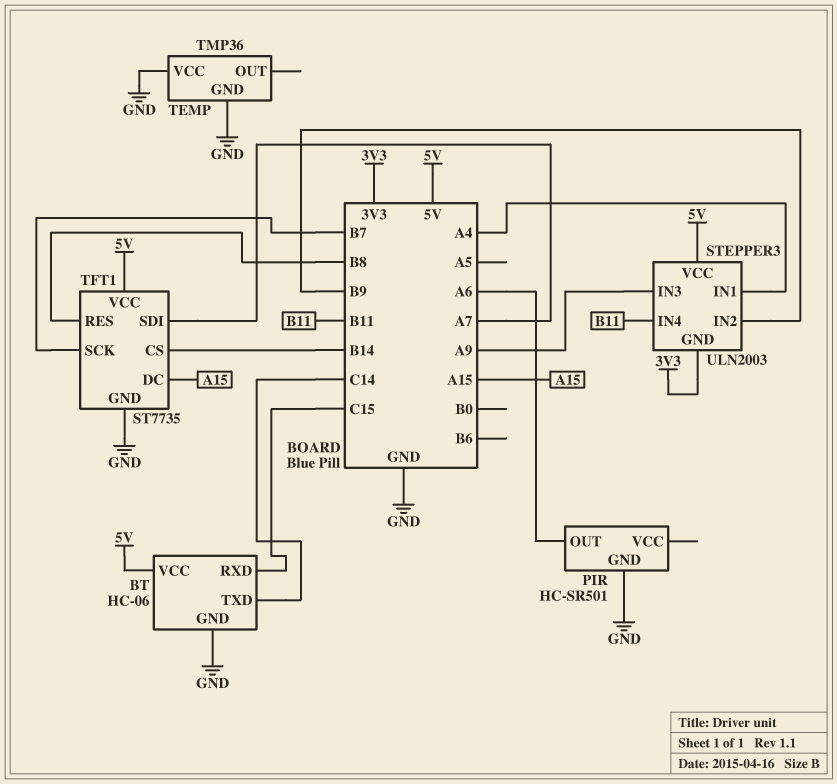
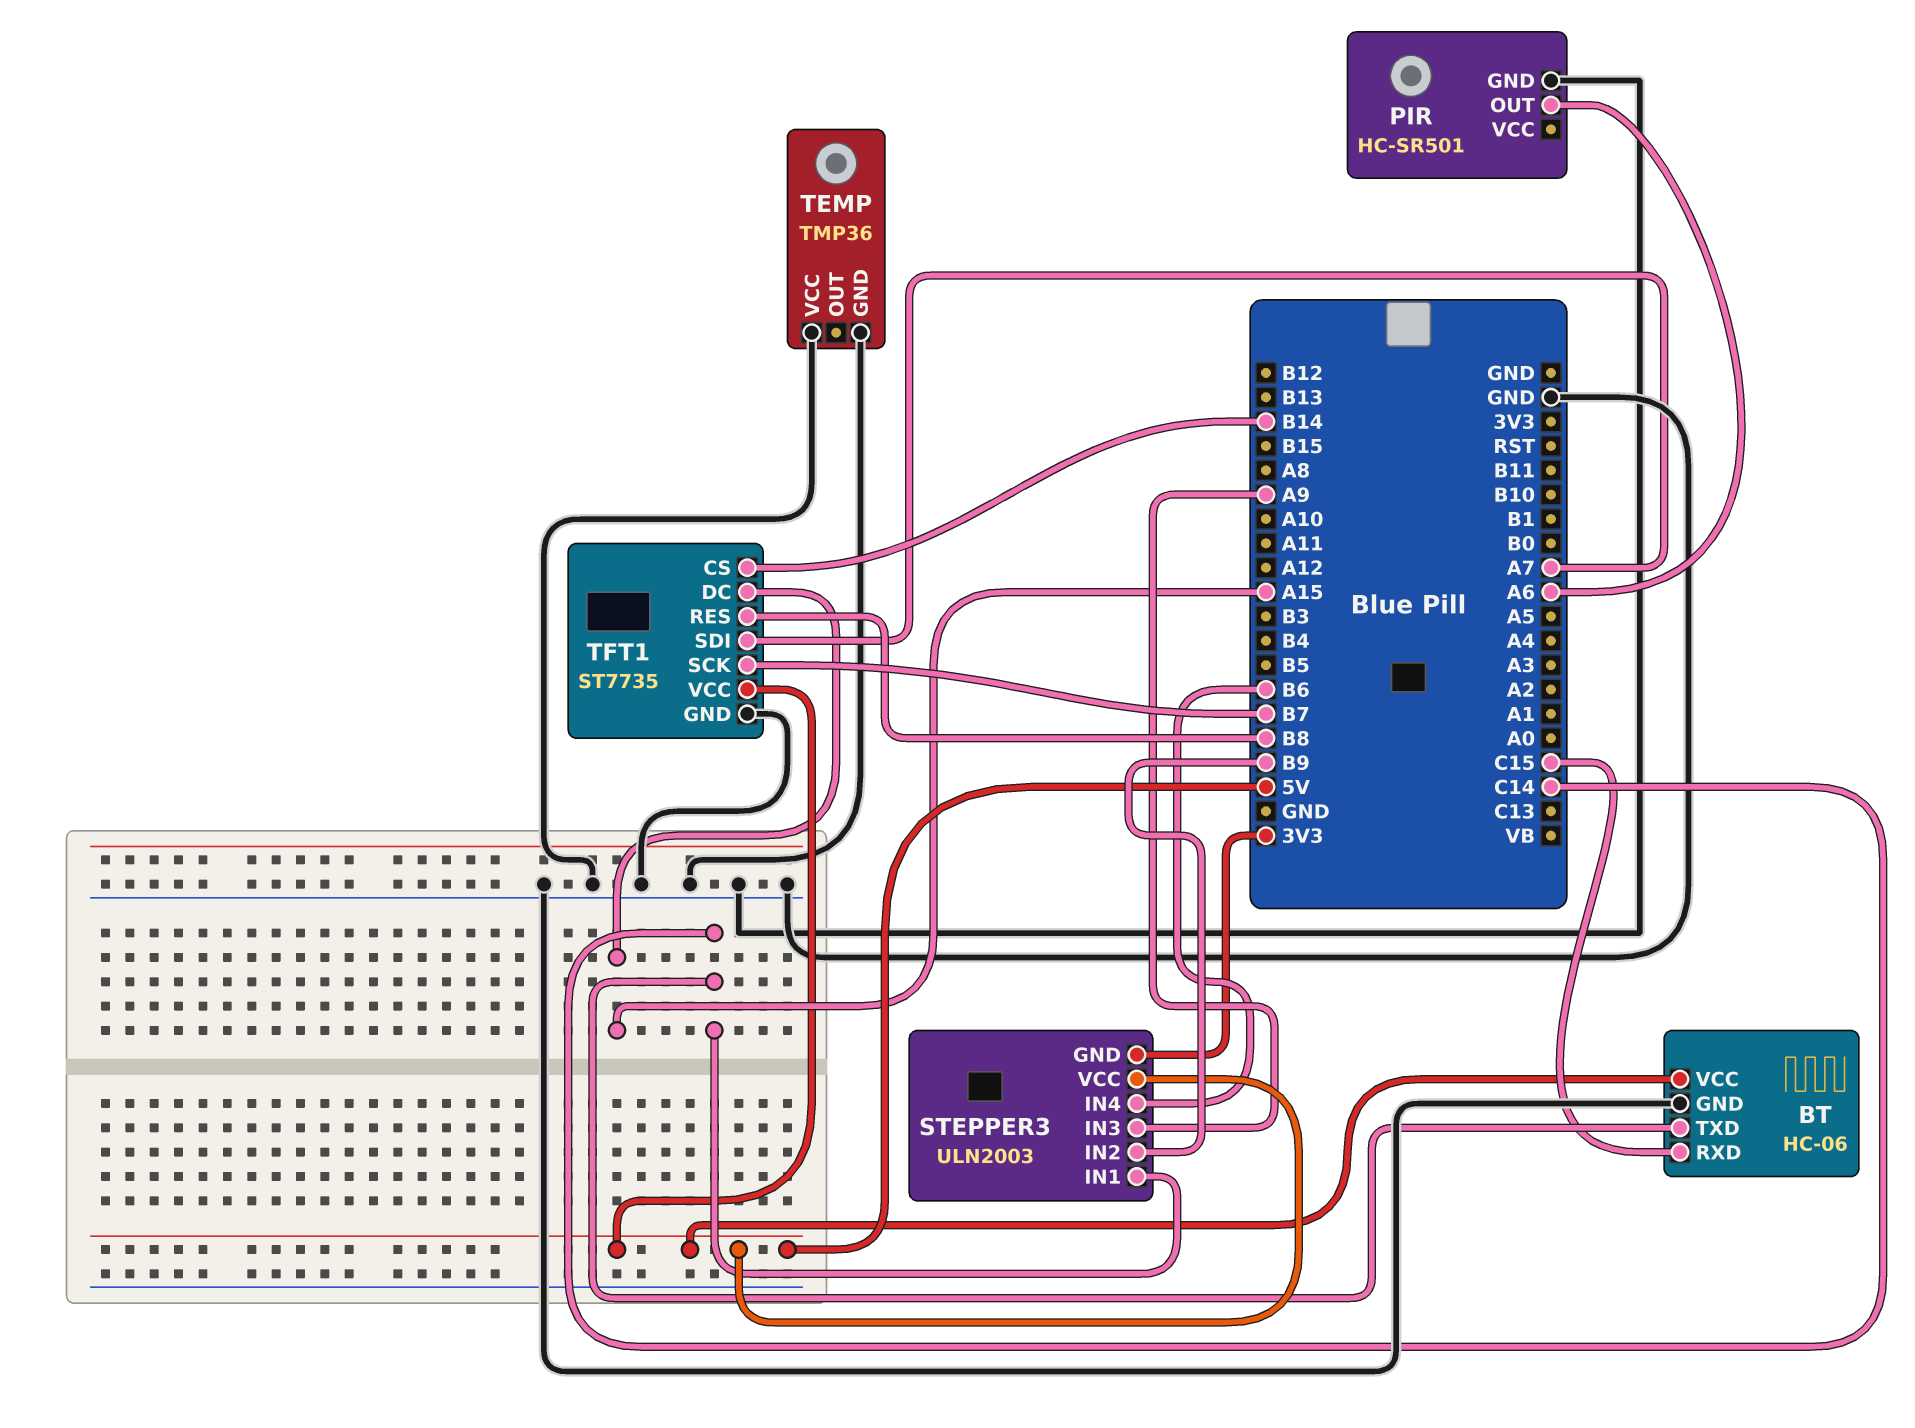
STEPPER3 pin IN1: A4 -> C14
STEPPER3 pin IN4: B11 -> B6

